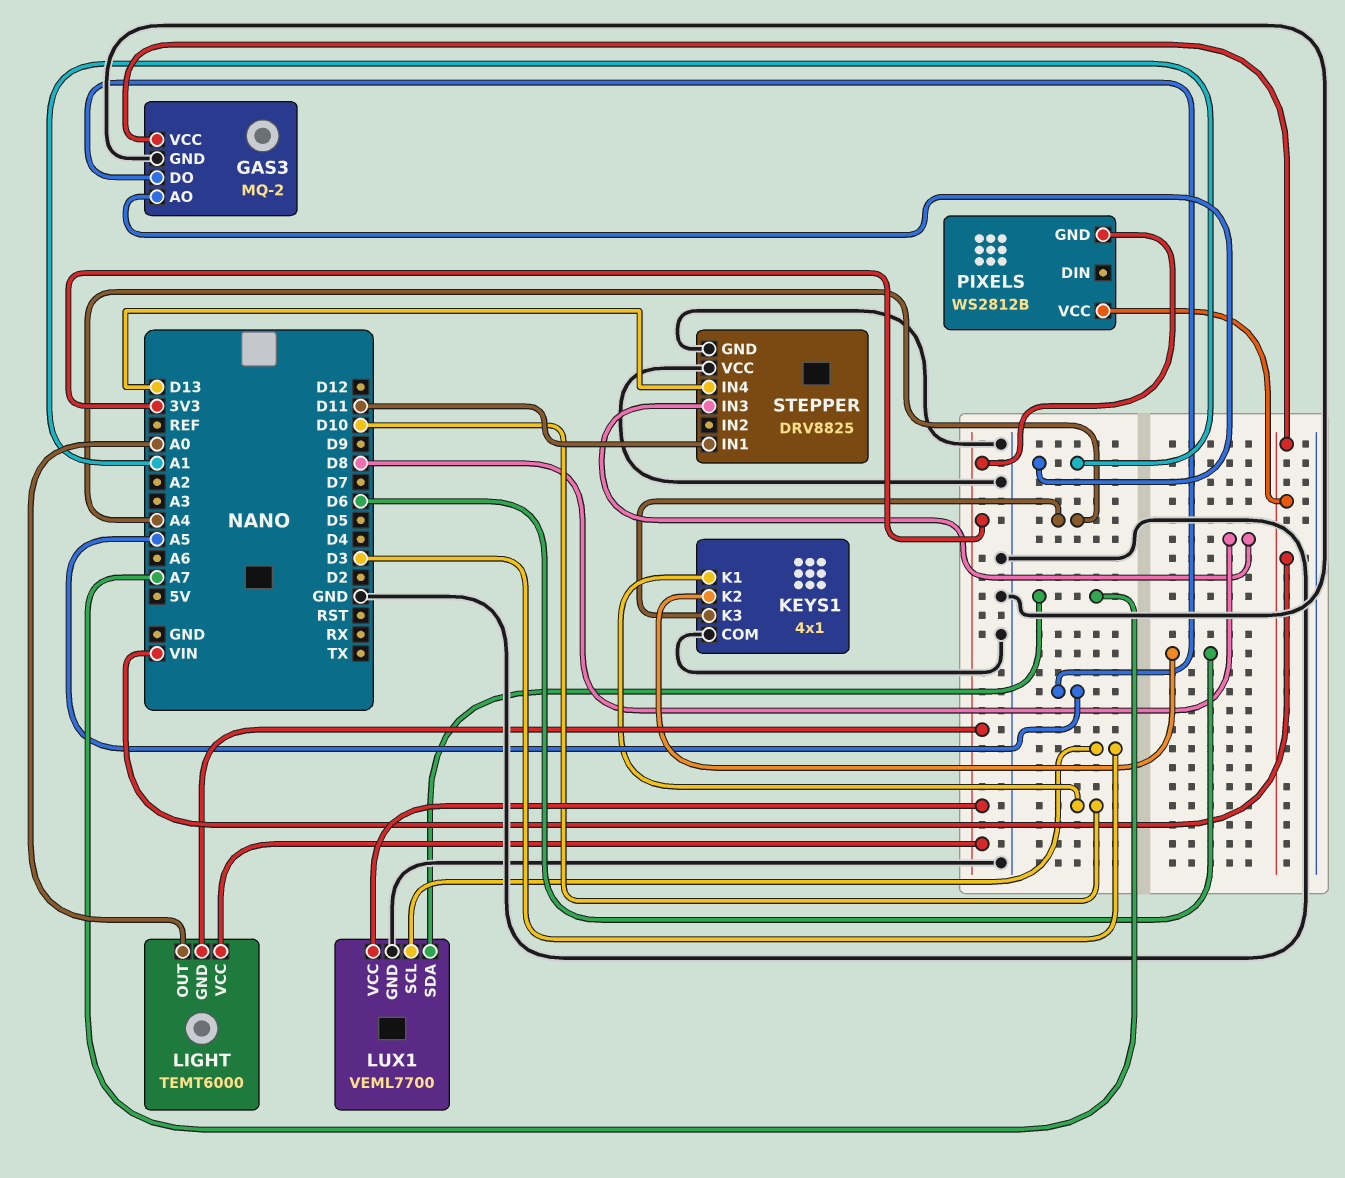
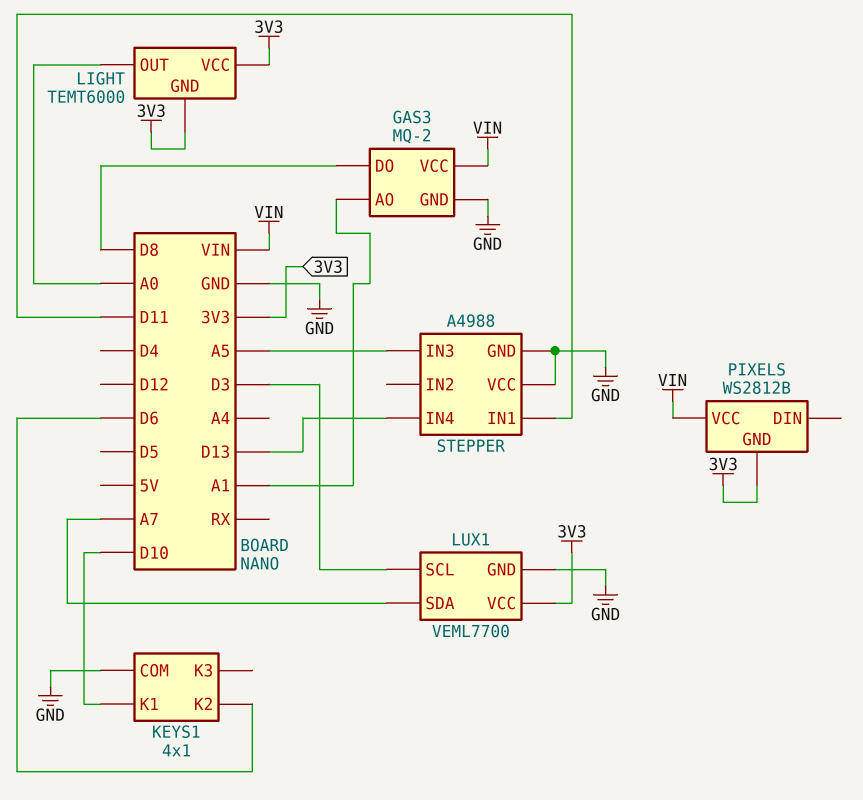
GAS3 pin DO: A5 -> D8
KEYS1 pin K3: A4 -> none
STEPPER: DRV8825 -> A4988
STEPPER pin IN3: D8 -> A5

